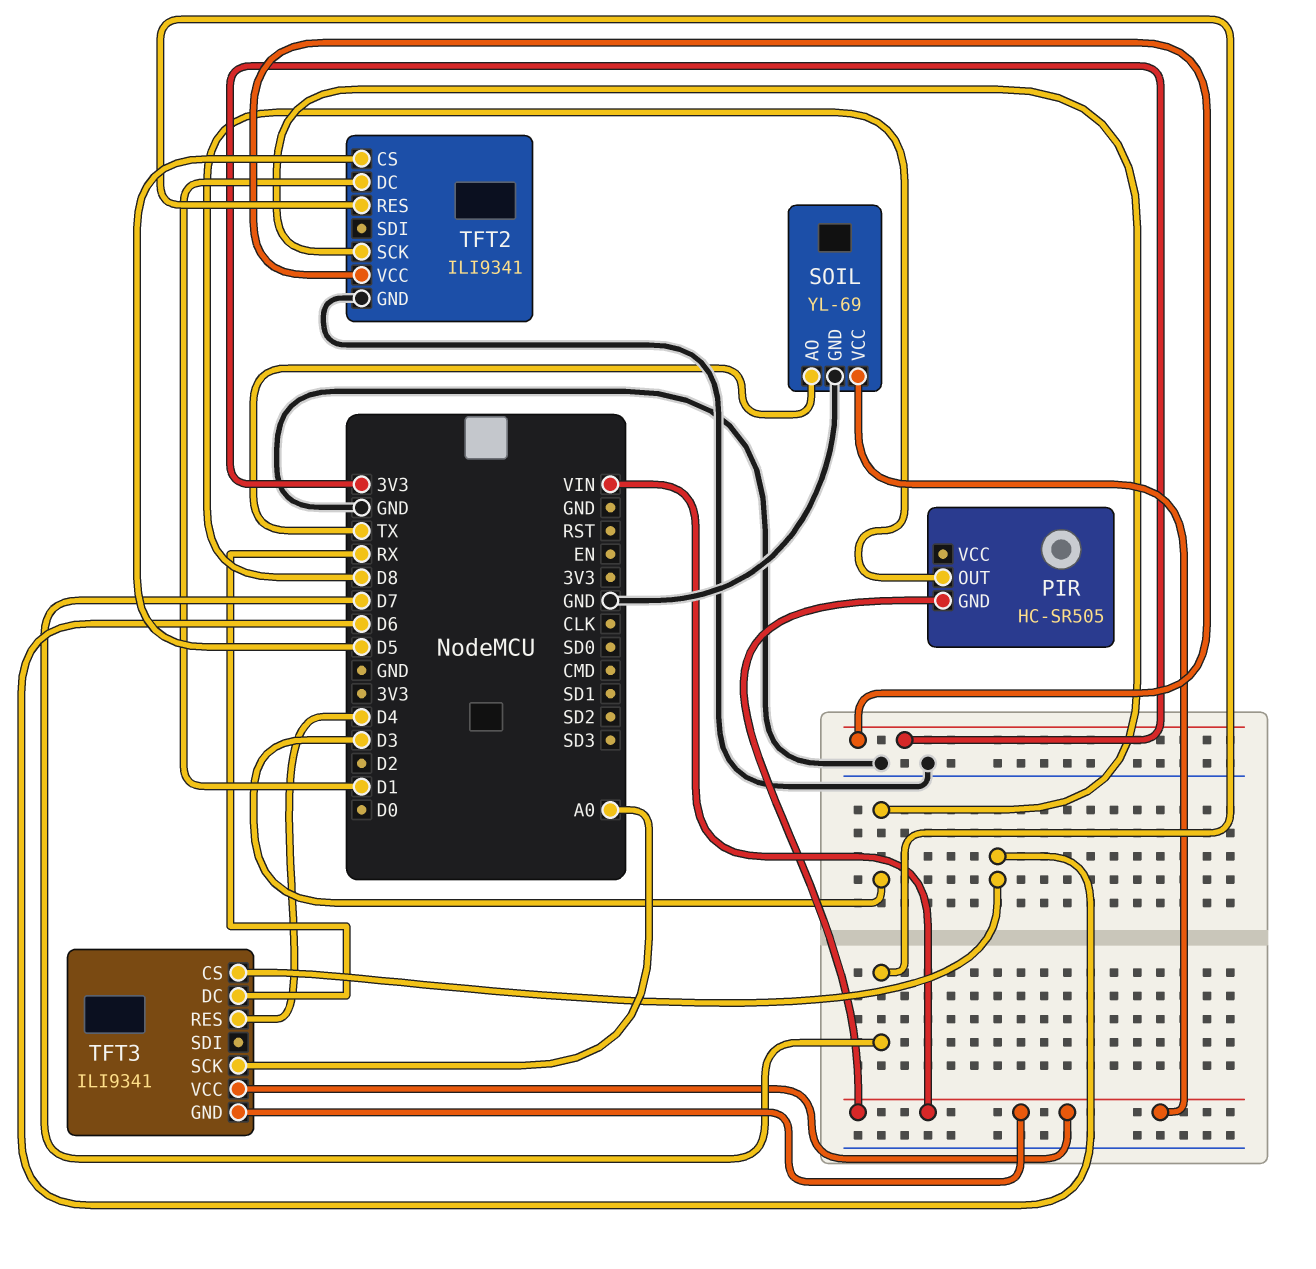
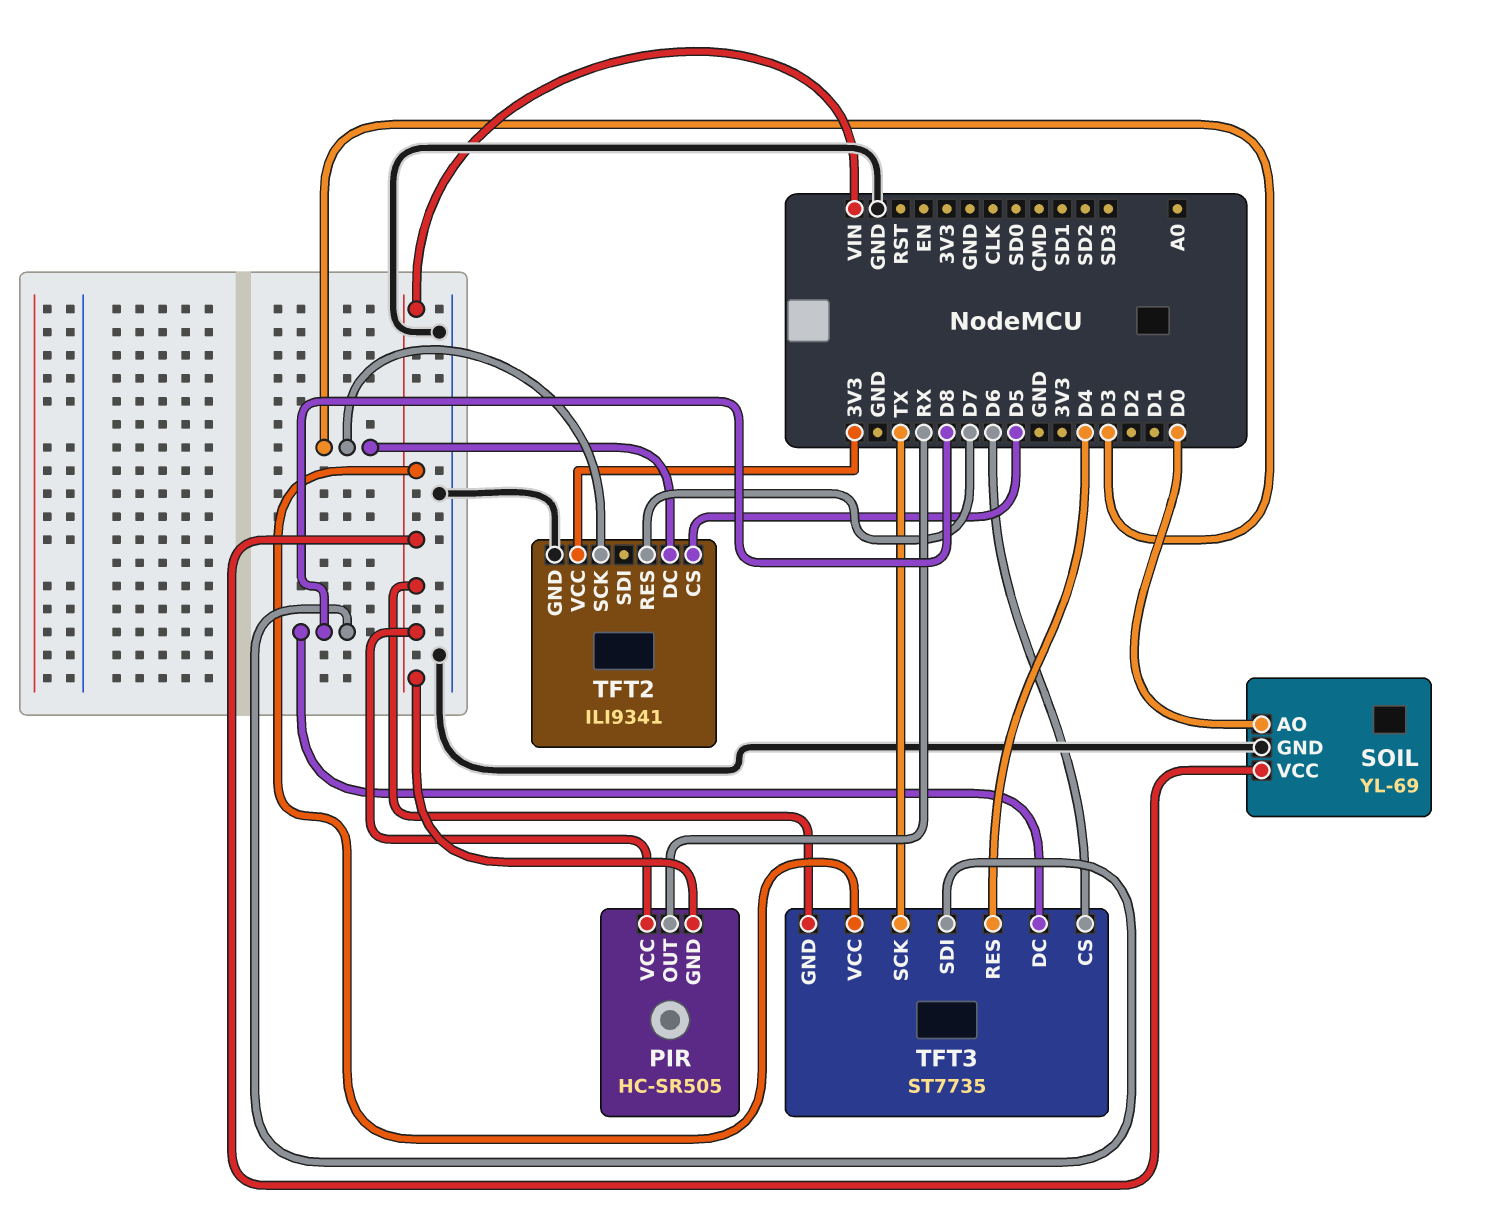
PIR pin OUT: D8 -> RX
PIR pin VCC: none -> VIN
SOIL pin AO: TX -> D0
TFT2 pin DC: D1 -> D3
TFT3: ILI9341 -> ST7735
TFT3 pin DC: RX -> D8
TFT3 pin SCK: A0 -> TX
TFT3 pin SDI: none -> D8

